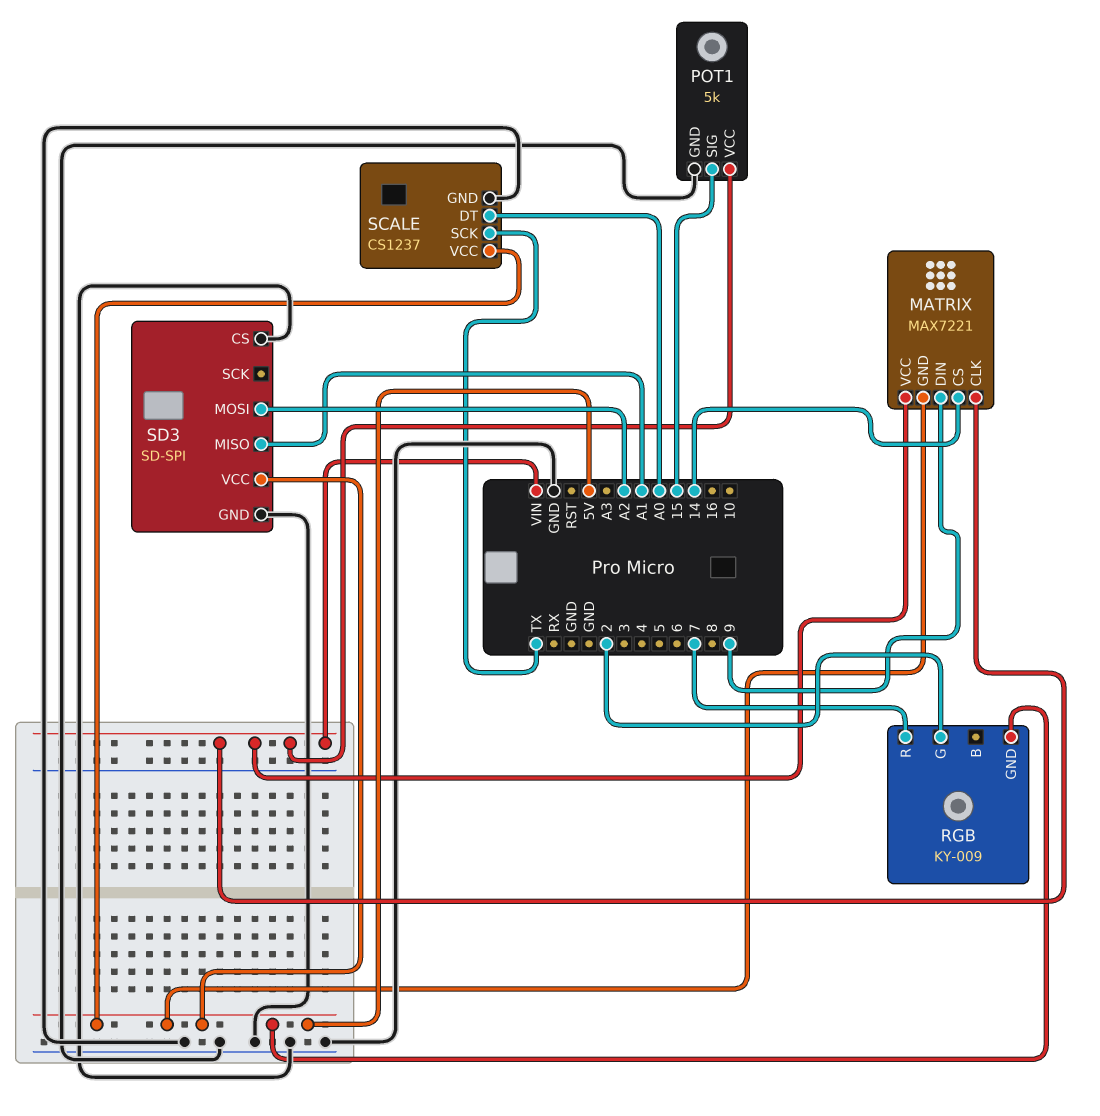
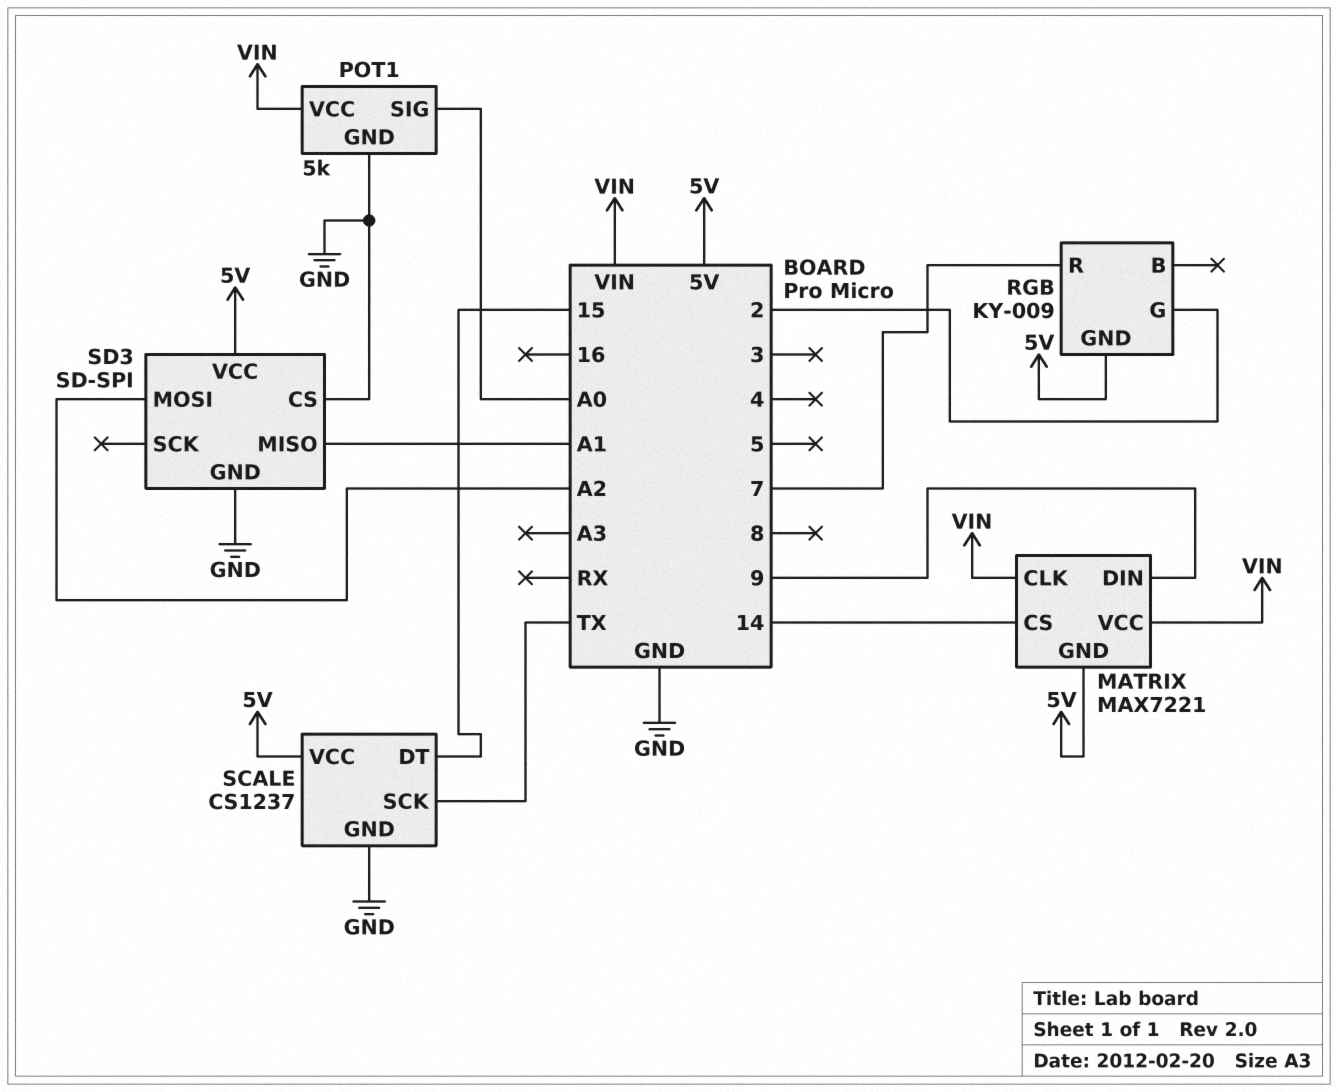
POT1 pin SIG: 15 -> A0
SCALE pin DT: A0 -> 15

